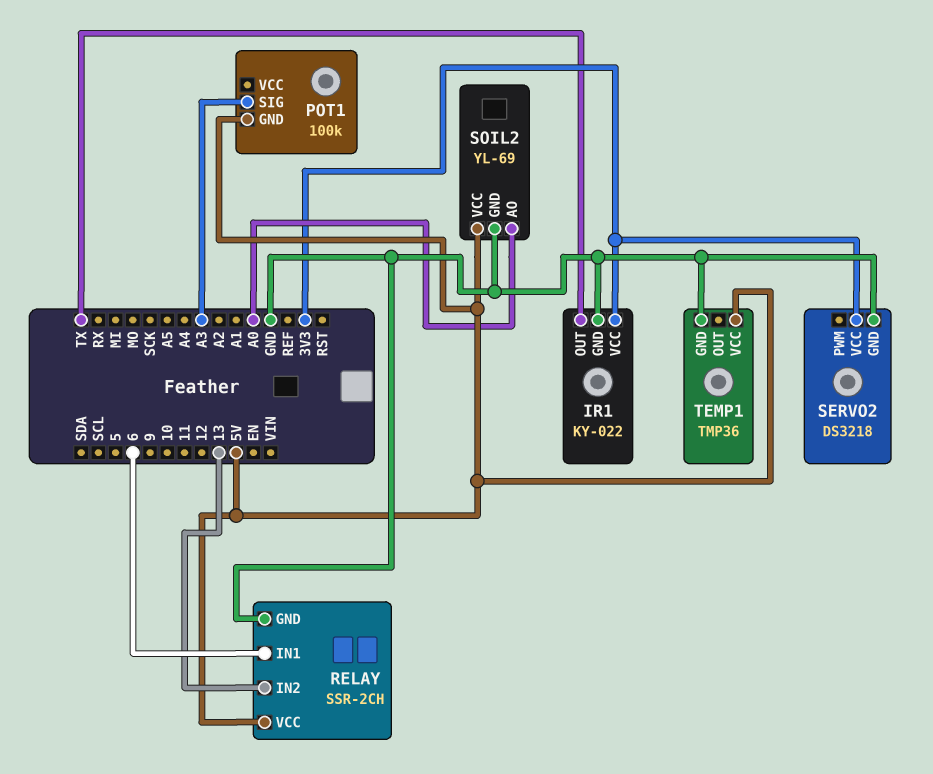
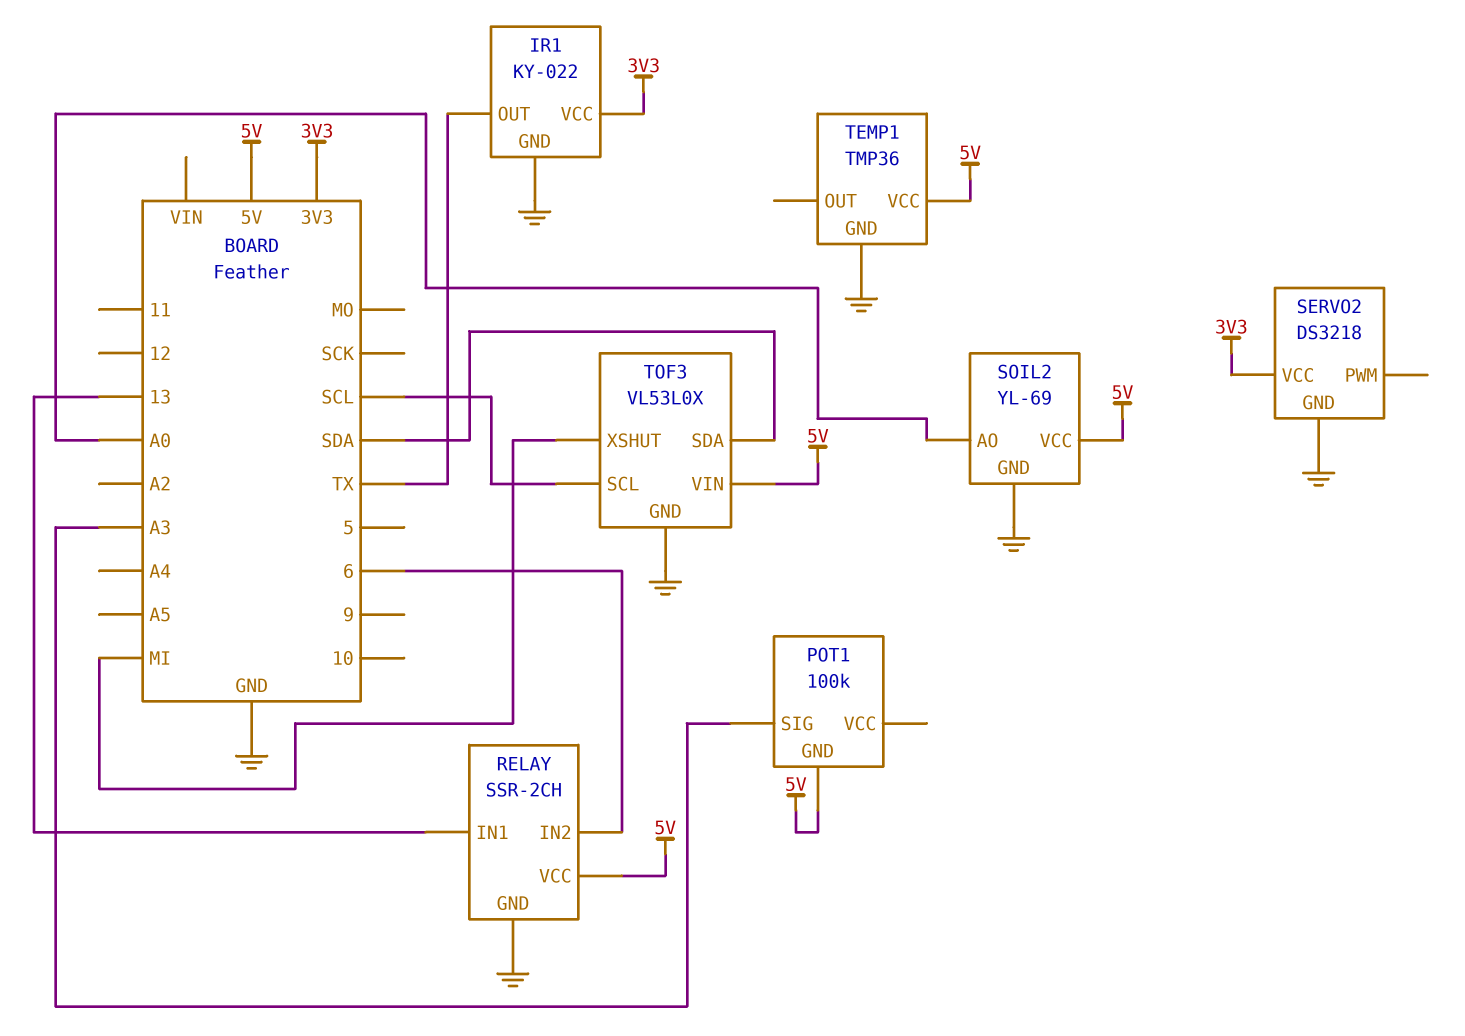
RELAY pin IN1: 6 -> 13
RELAY pin IN2: 13 -> 6
TOF3: none -> VL53L0X
TOF3 pin GND: none -> GND
TOF3 pin SCL: none -> SCL
TOF3 pin SDA: none -> SDA
TOF3 pin VIN: none -> 5V
TOF3 pin XSHUT: none -> MI

